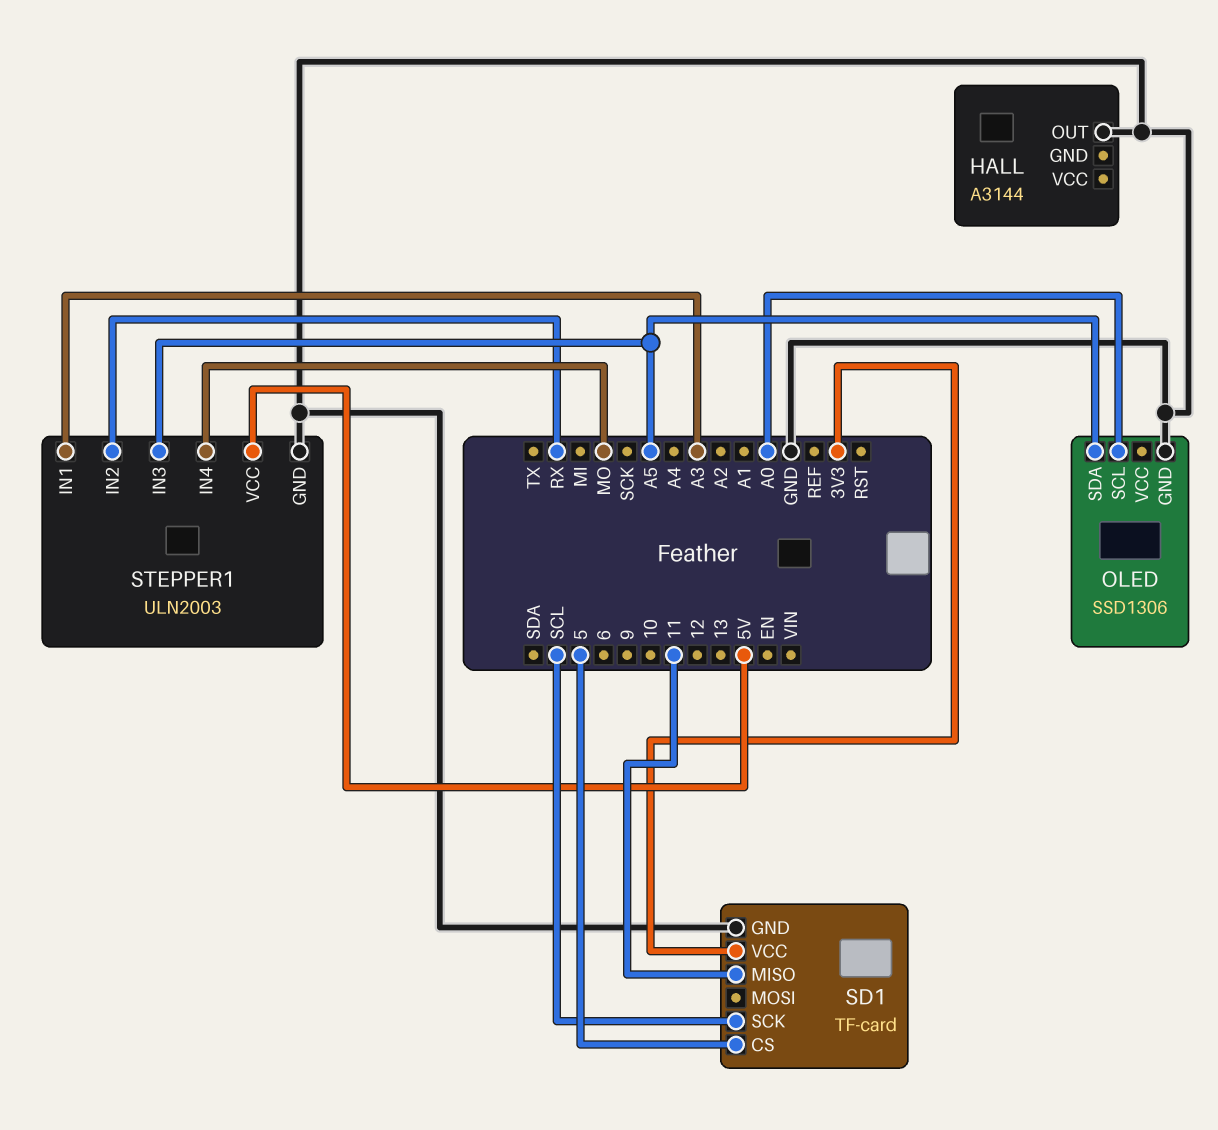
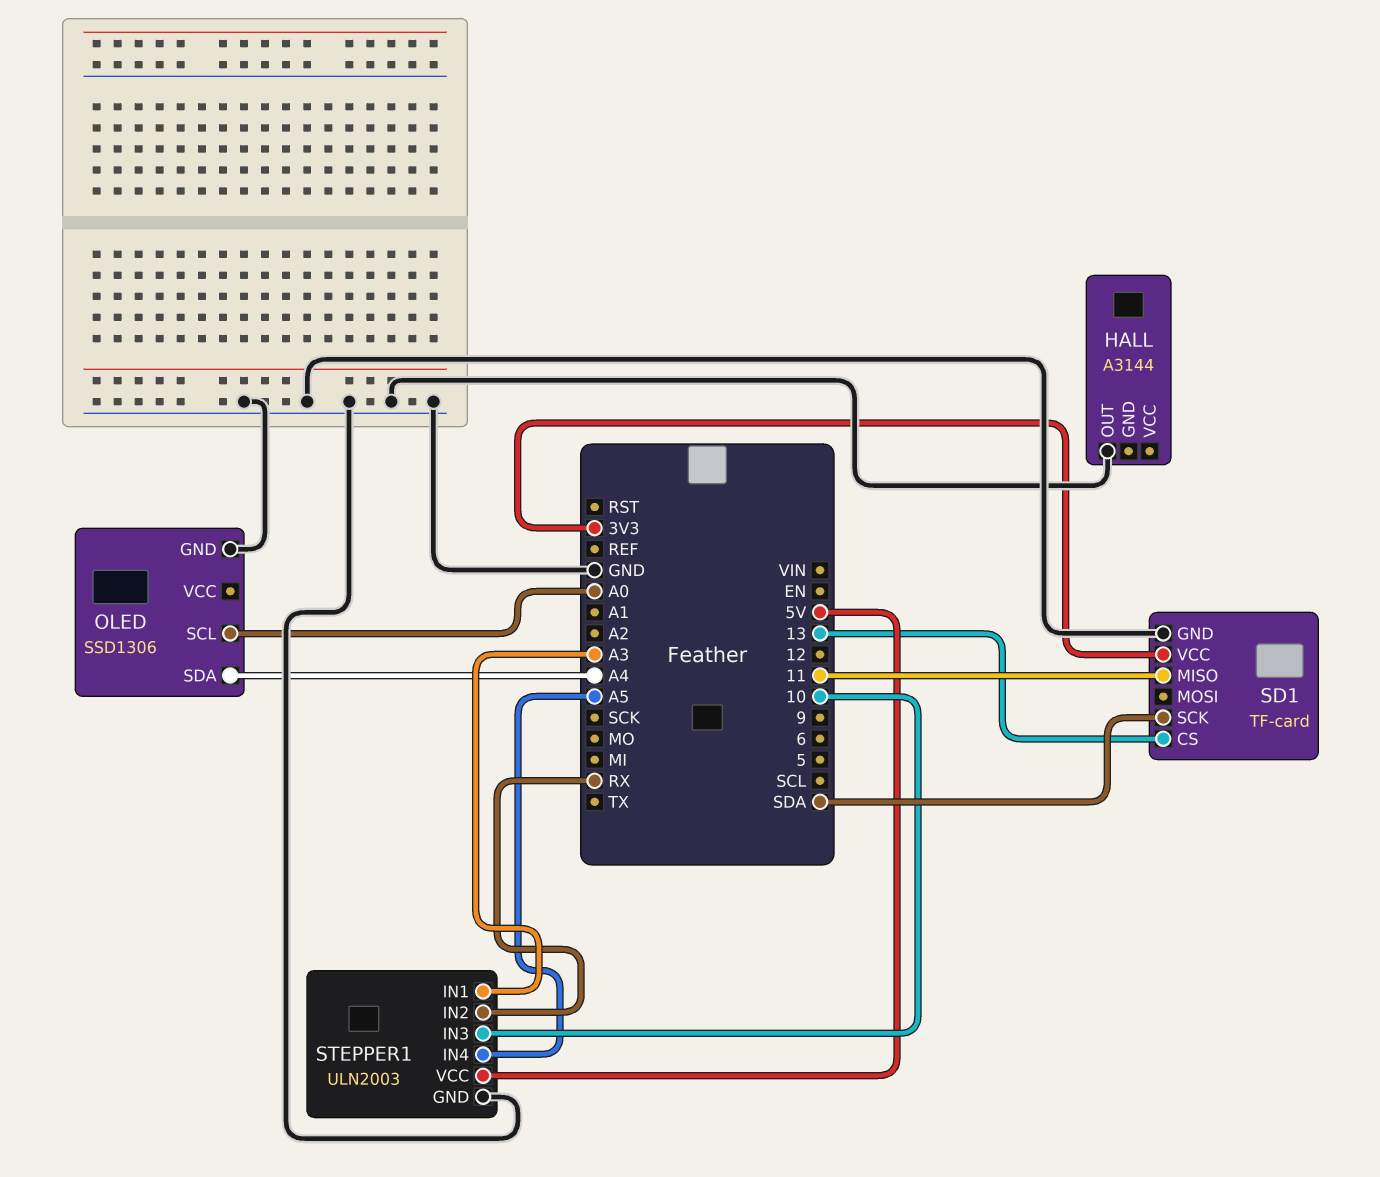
OLED pin SDA: A5 -> A4
SD1 pin CS: 5 -> 13
SD1 pin SCK: SCL -> SDA
STEPPER1 pin IN3: A5 -> 10
STEPPER1 pin IN4: MO -> A5

